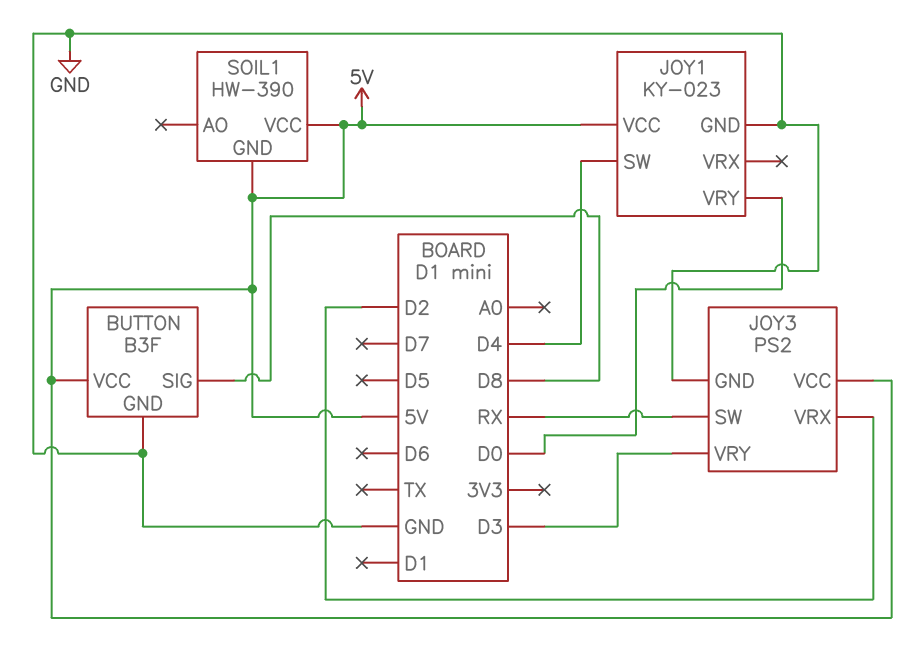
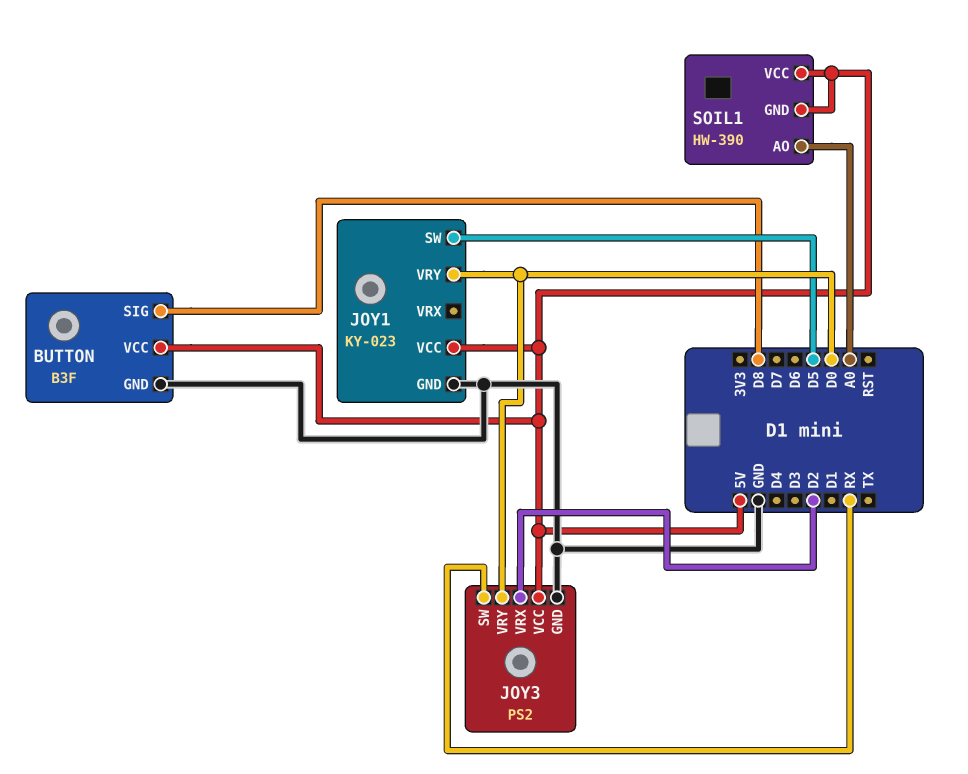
JOY1 pin SW: D4 -> D5
JOY3 pin VRY: D3 -> D0
SOIL1 pin AO: none -> A0

